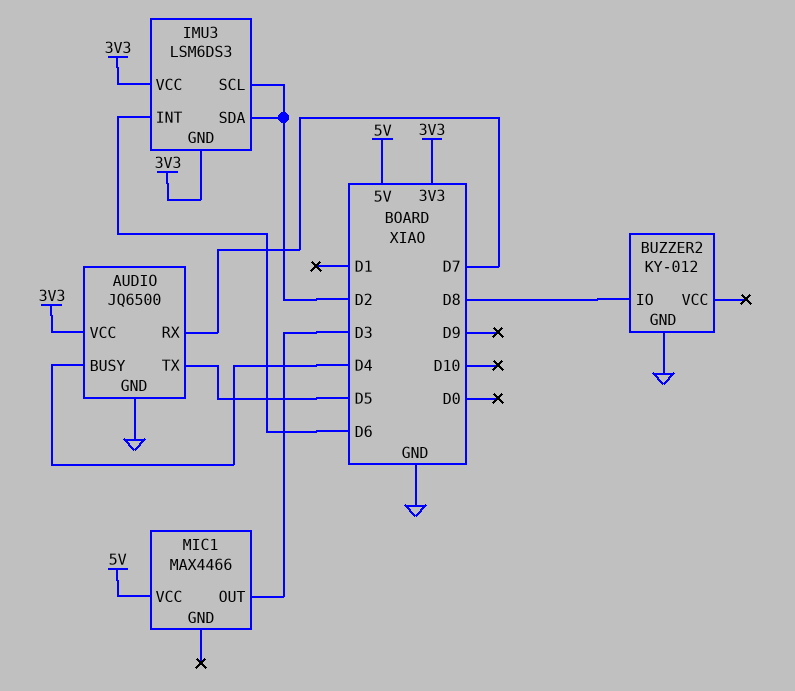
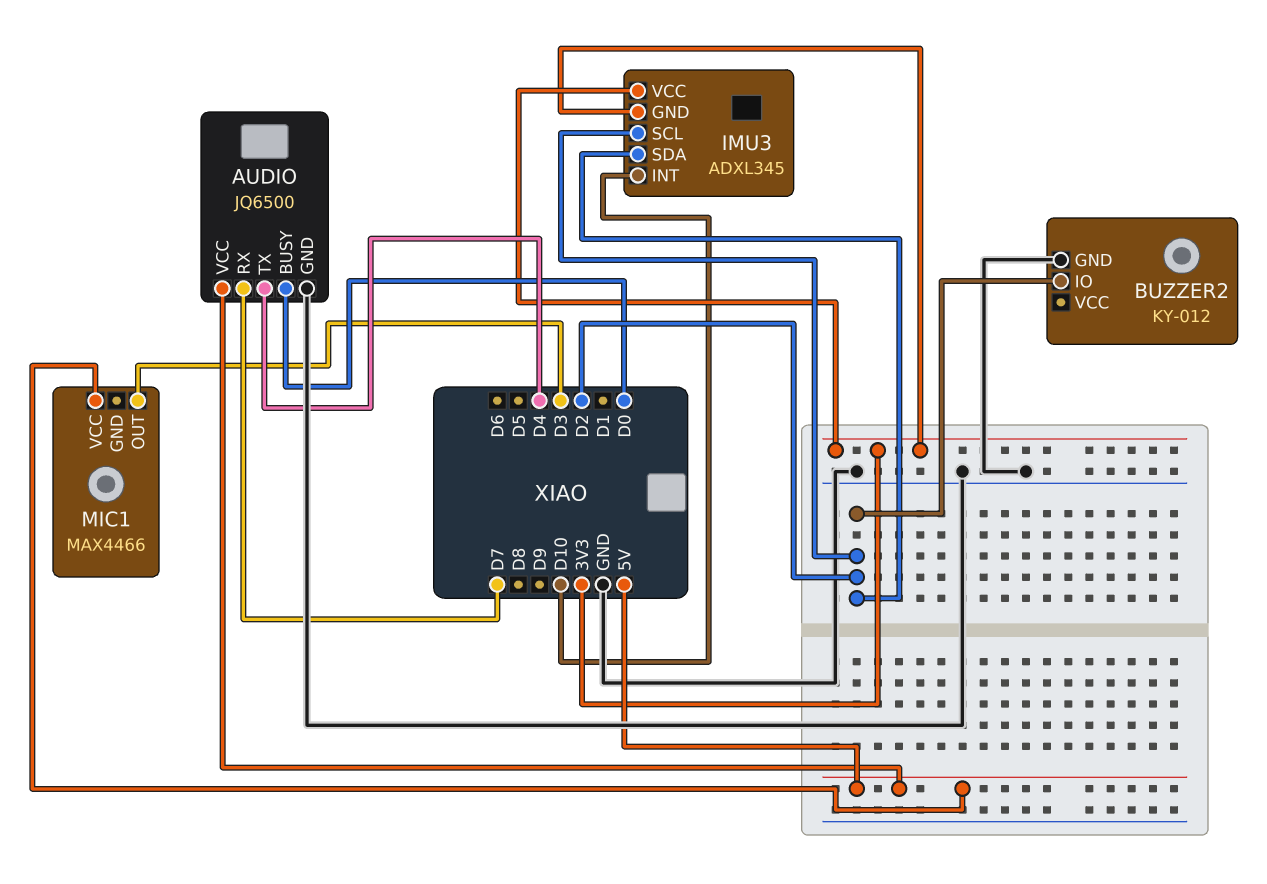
AUDIO pin BUSY: D4 -> D0
AUDIO pin TX: D5 -> D4
AUDIO pin VCC: 3V3 -> 5V
BUZZER2 pin IO: D8 -> D2
IMU3: LSM6DS3 -> ADXL345
IMU3 pin INT: D6 -> D10

